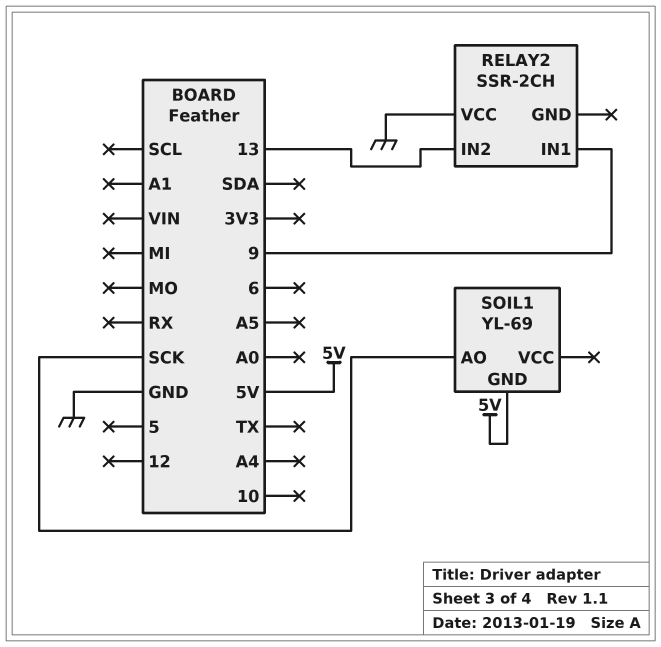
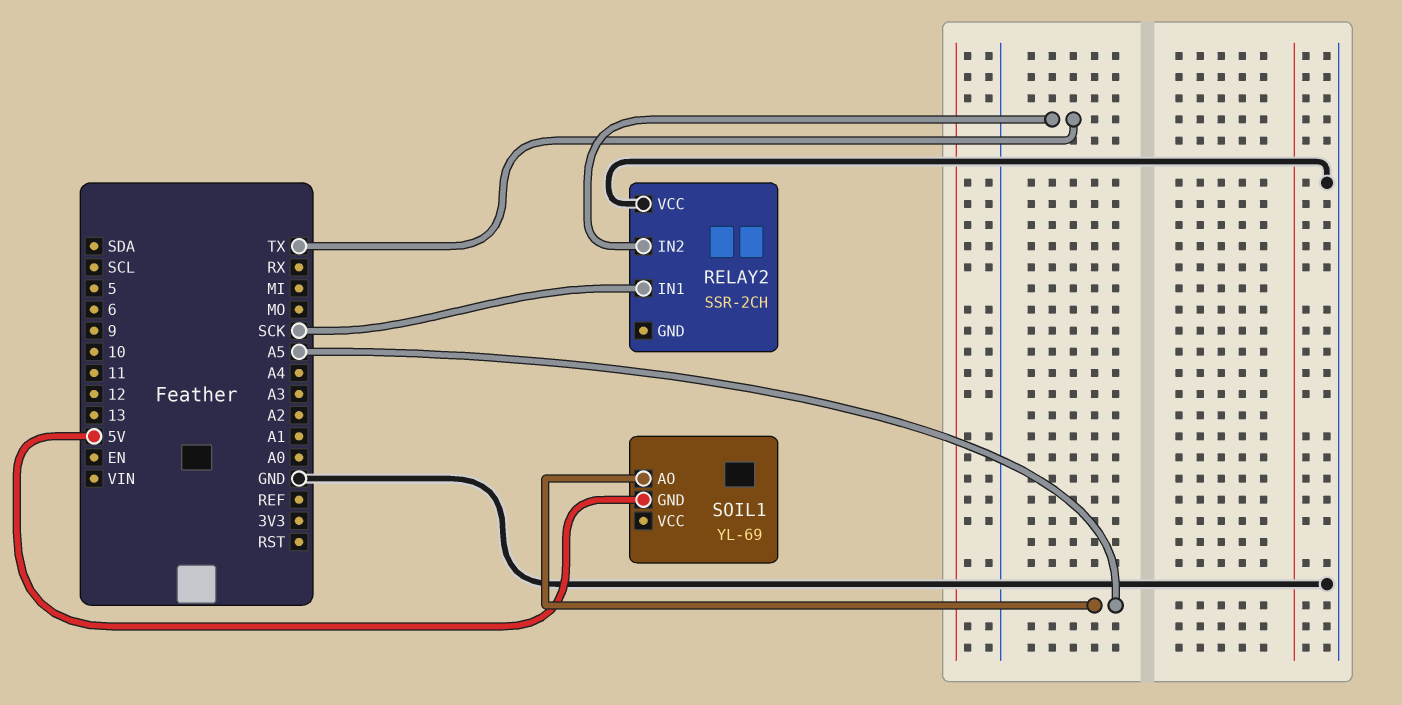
RELAY2 pin IN1: 9 -> SCK
RELAY2 pin IN2: 13 -> TX
SOIL1 pin AO: SCK -> A5

